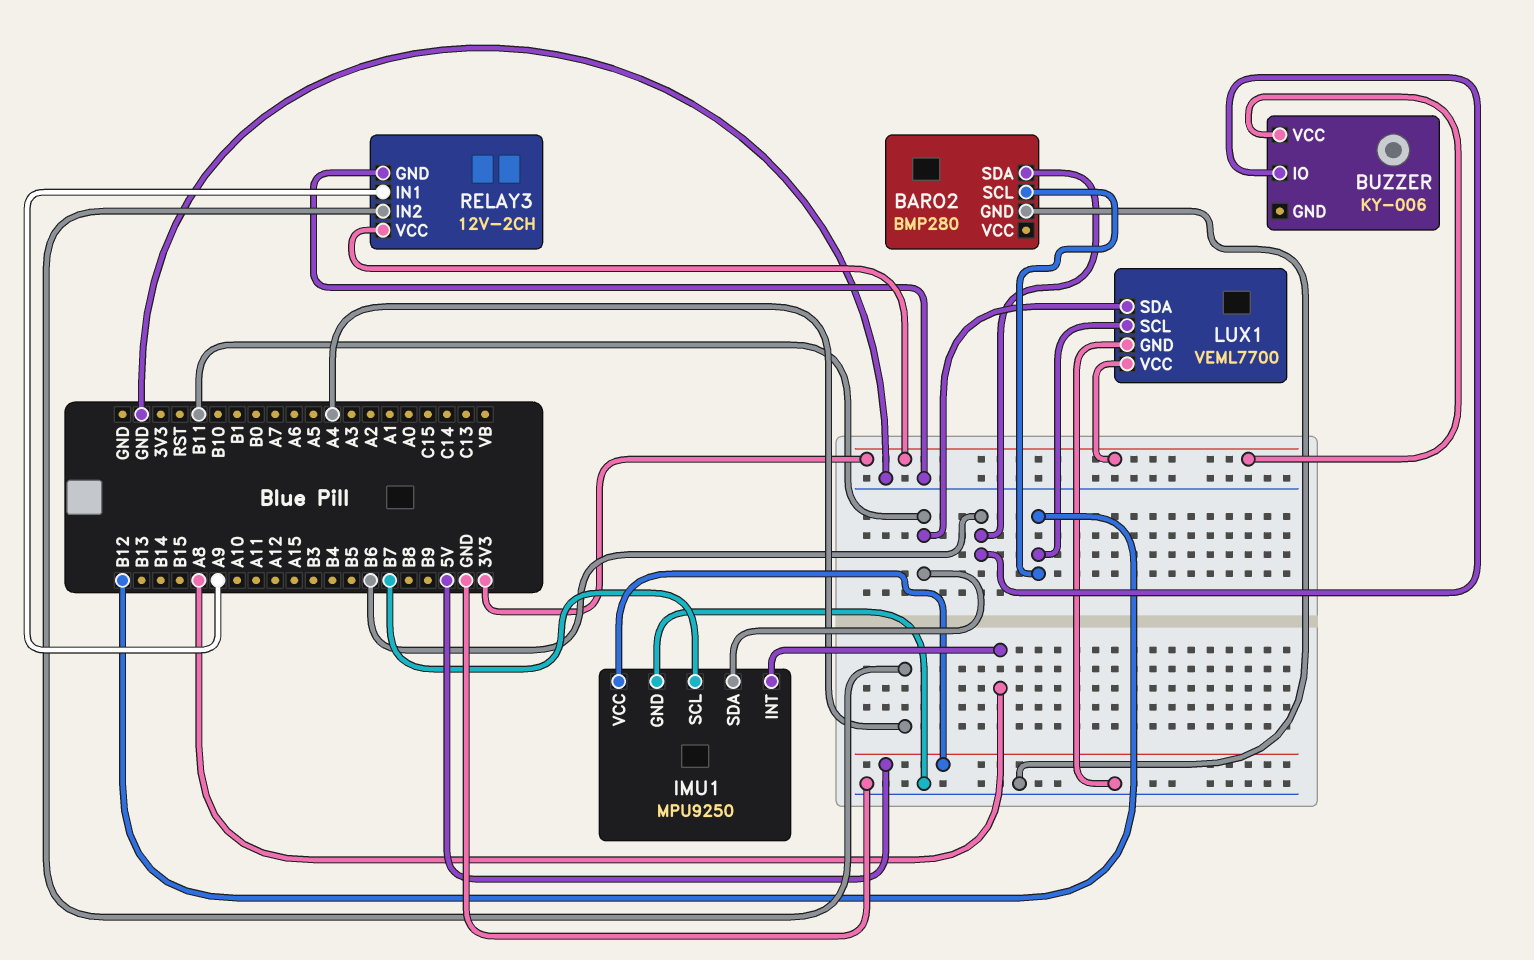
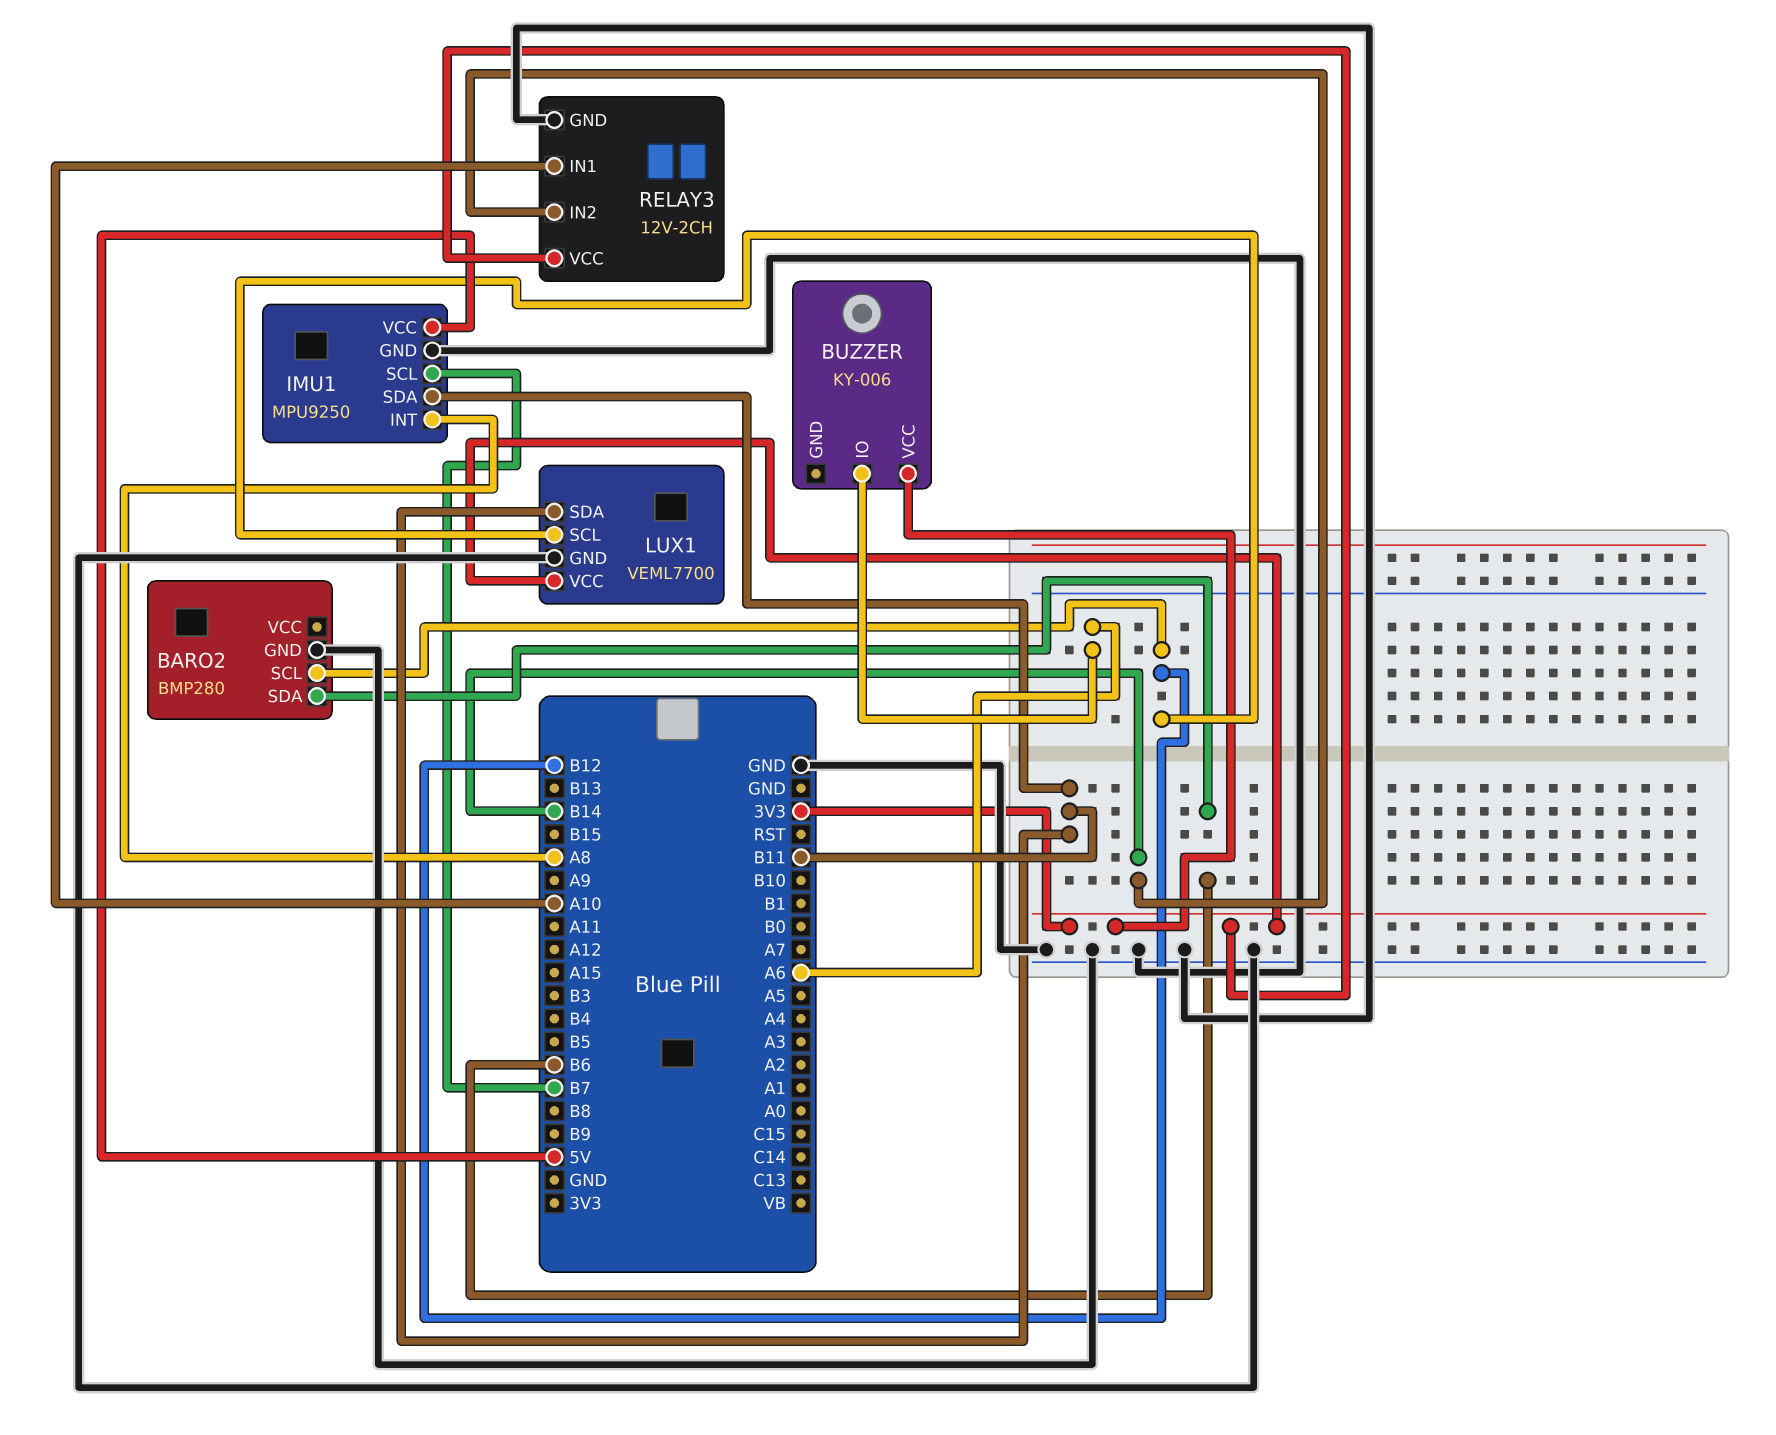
BUZZER pin IO: B6 -> A6
RELAY3 pin IN1: A9 -> A10
RELAY3 pin IN2: A4 -> B14

